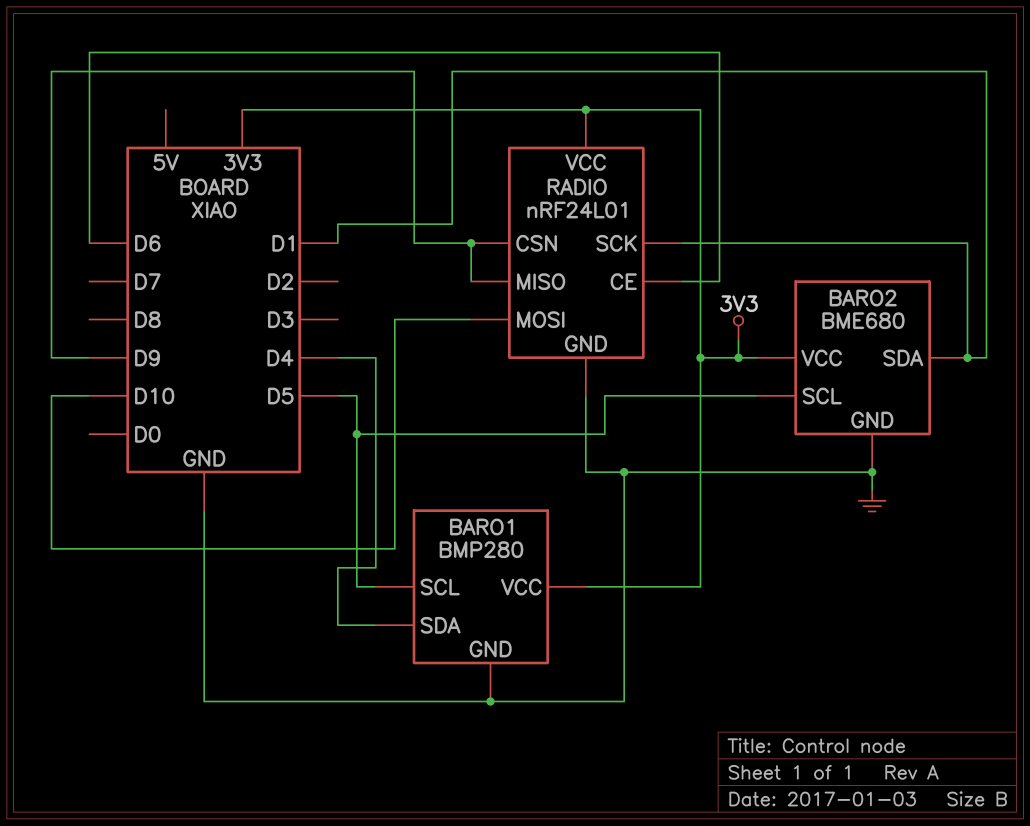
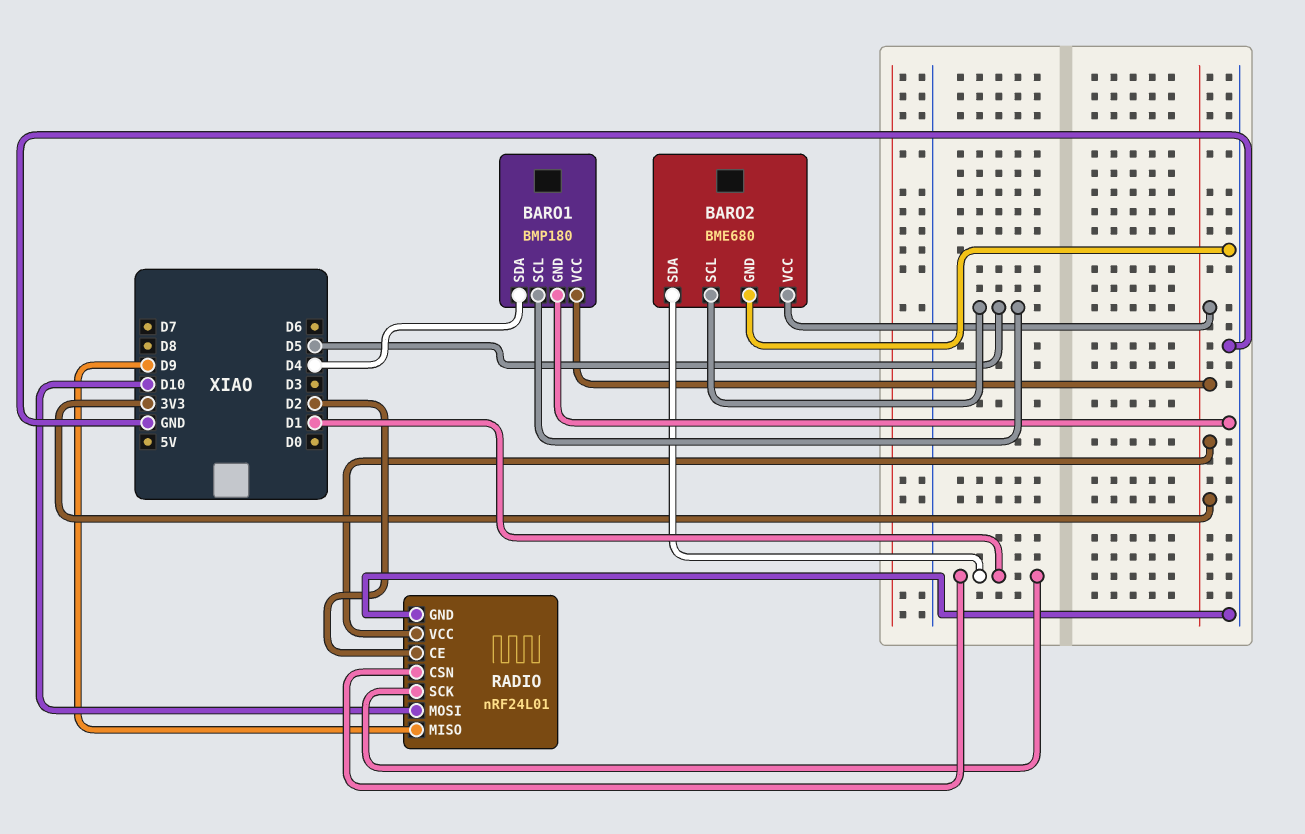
BARO1: BMP280 -> BMP180
RADIO pin CE: D6 -> D2
RADIO pin CSN: D9 -> D1

